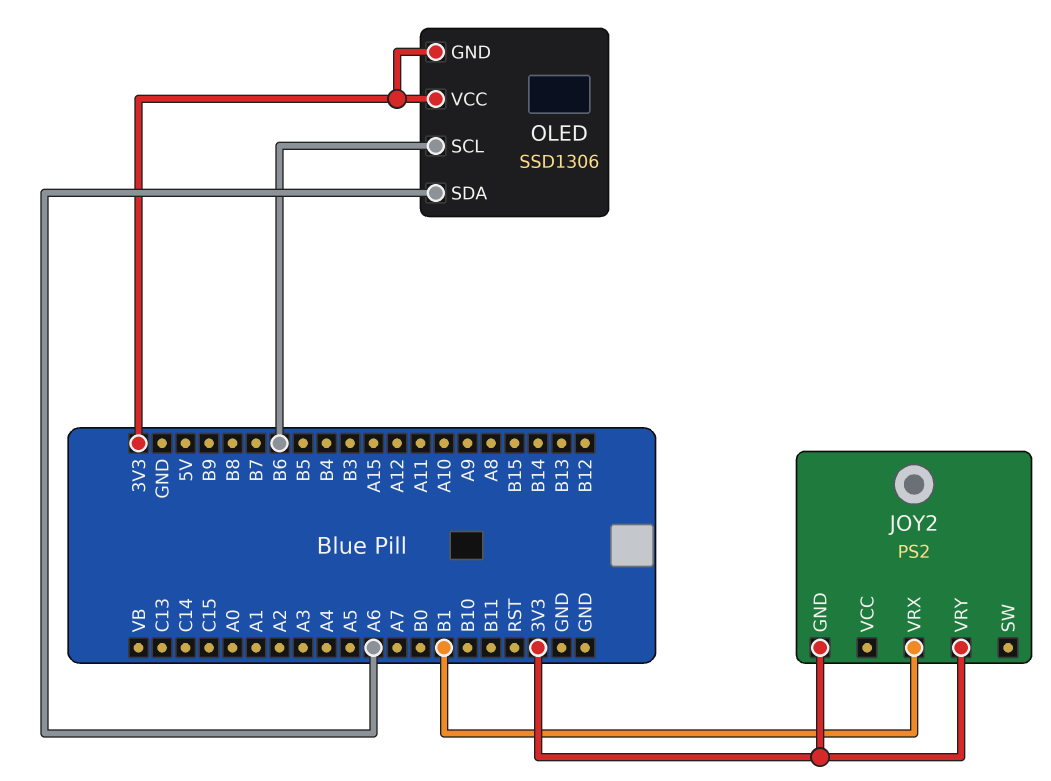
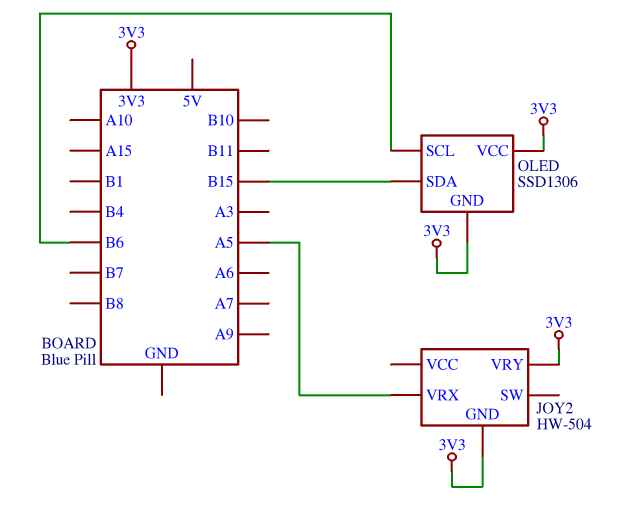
JOY2: PS2 -> HW-504
JOY2 pin VRX: B1 -> A5
OLED pin SDA: A6 -> B15

